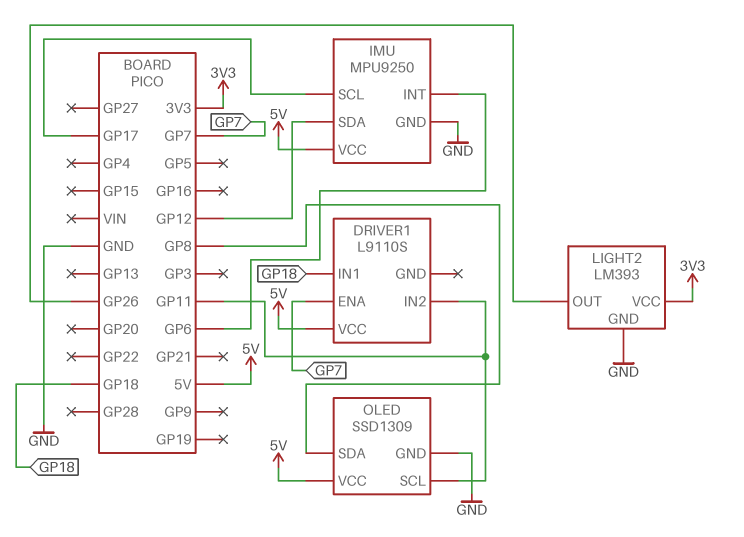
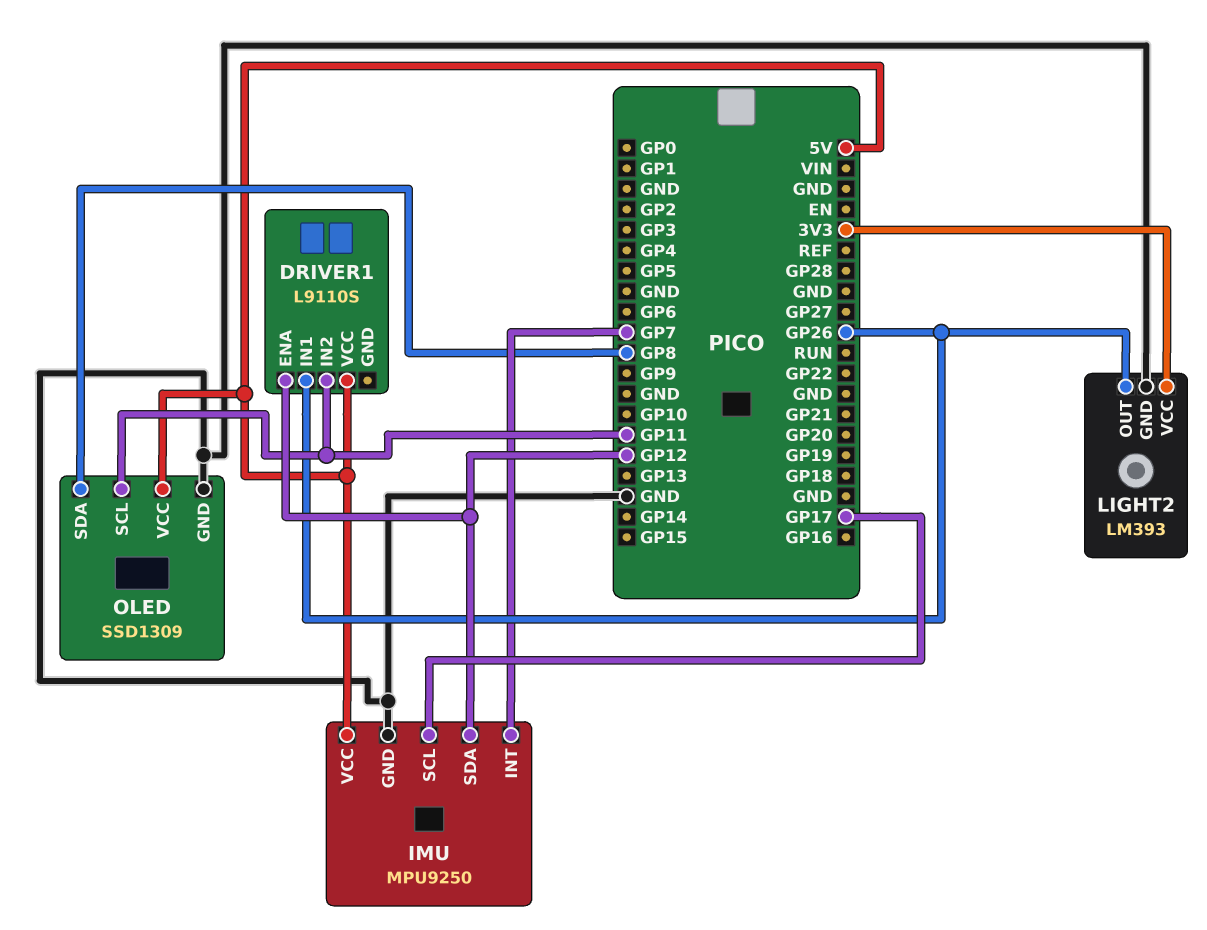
DRIVER1 pin ENA: GP7 -> GP12
DRIVER1 pin IN1: GP18 -> GP26
IMU pin INT: GP6 -> GP7

